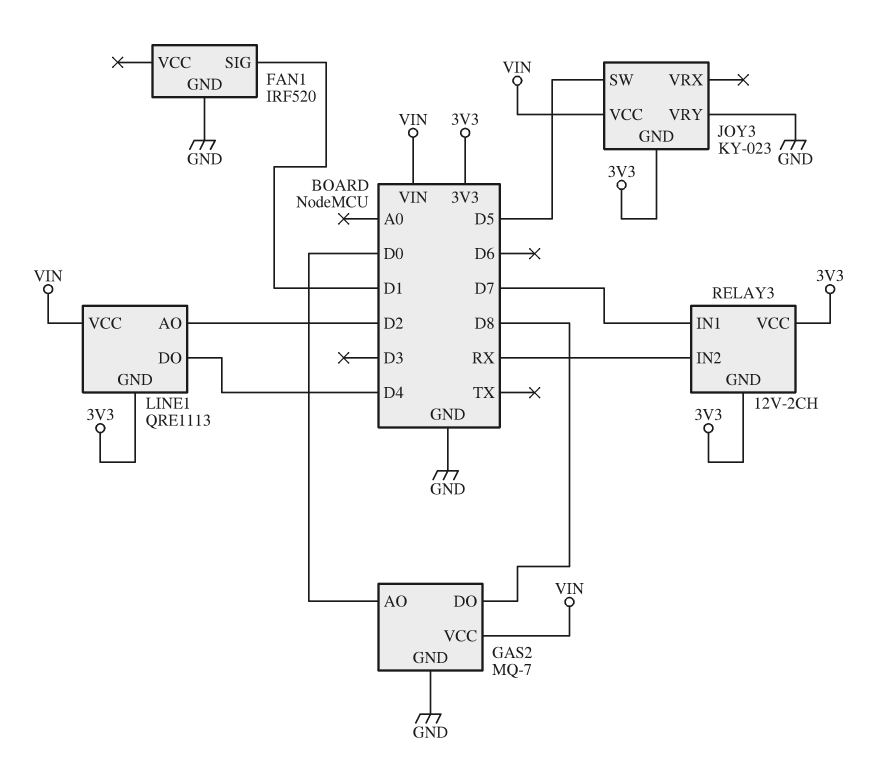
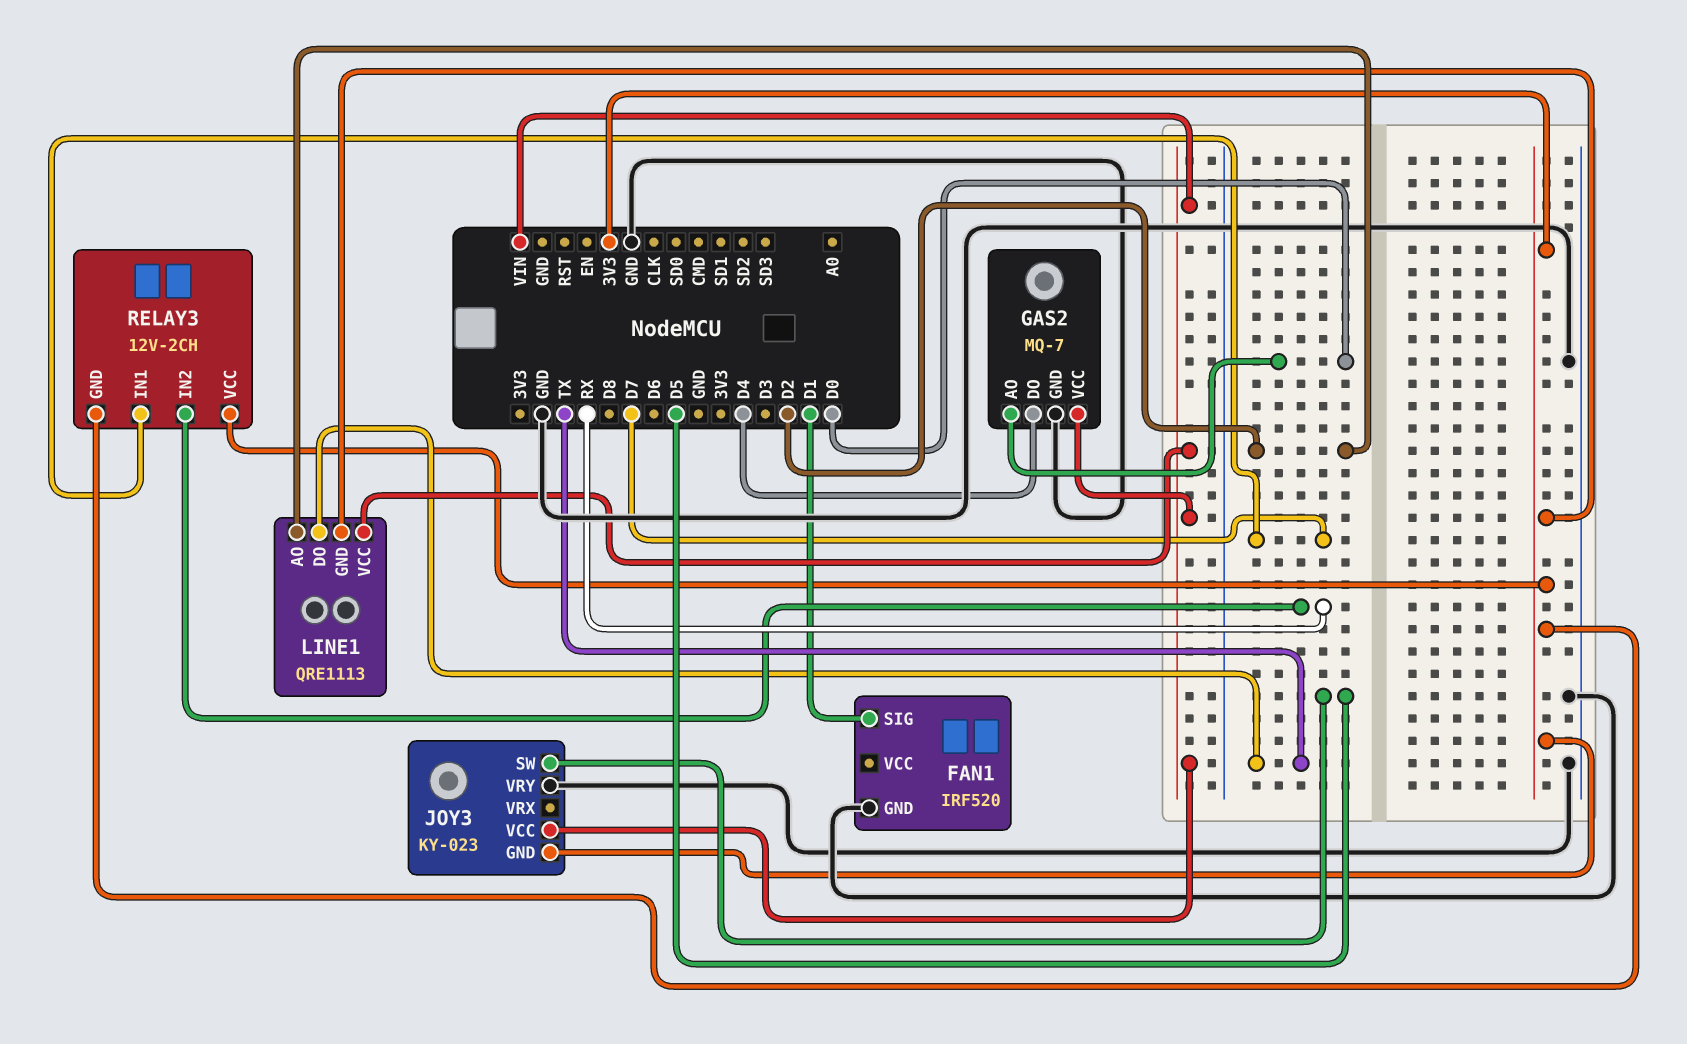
GAS2 pin DO: D8 -> D4
LINE1 pin DO: D4 -> TX

